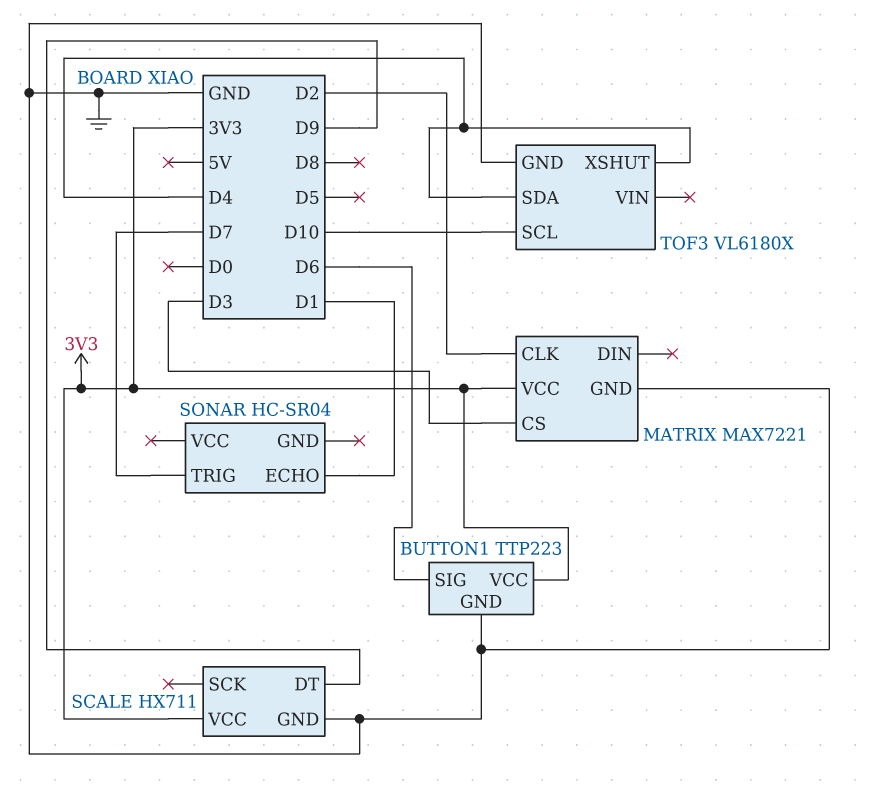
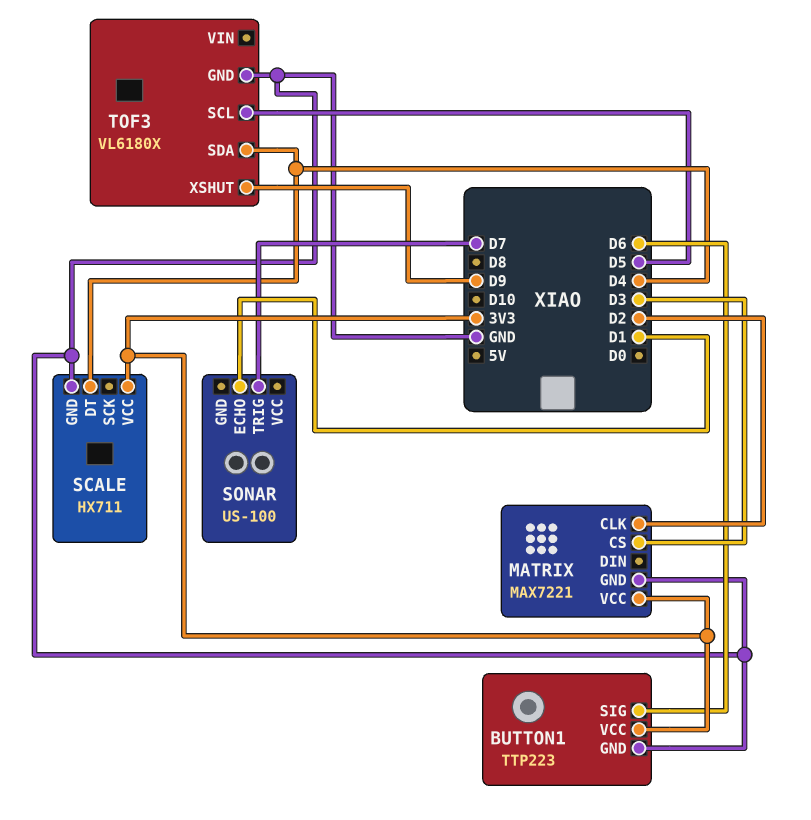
SCALE pin DT: D9 -> D4
SONAR: HC-SR04 -> US-100
TOF3 pin SCL: D10 -> D5
TOF3 pin XSHUT: D4 -> D9

